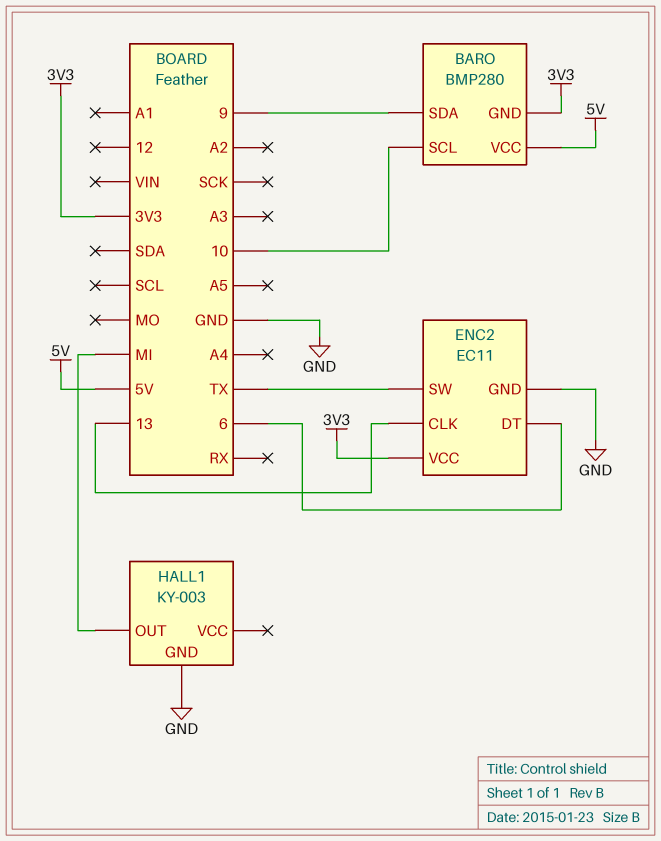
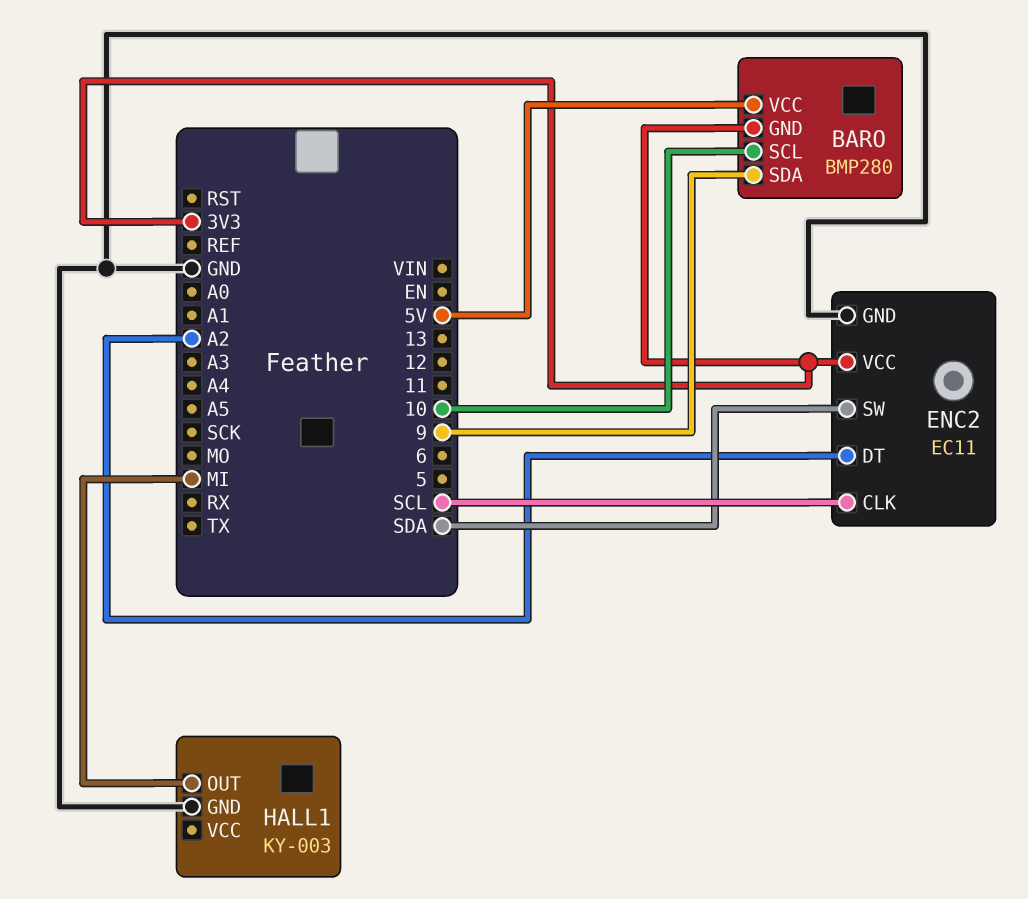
ENC2 pin CLK: 13 -> SCL
ENC2 pin DT: 6 -> A2
ENC2 pin SW: TX -> SDA

